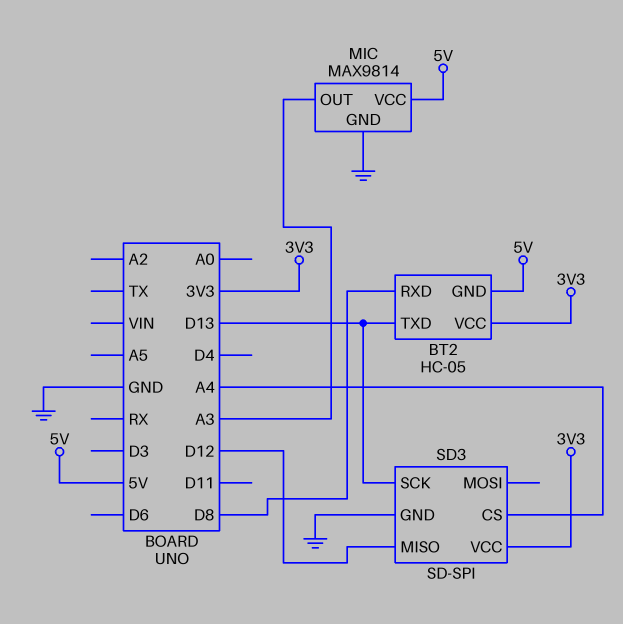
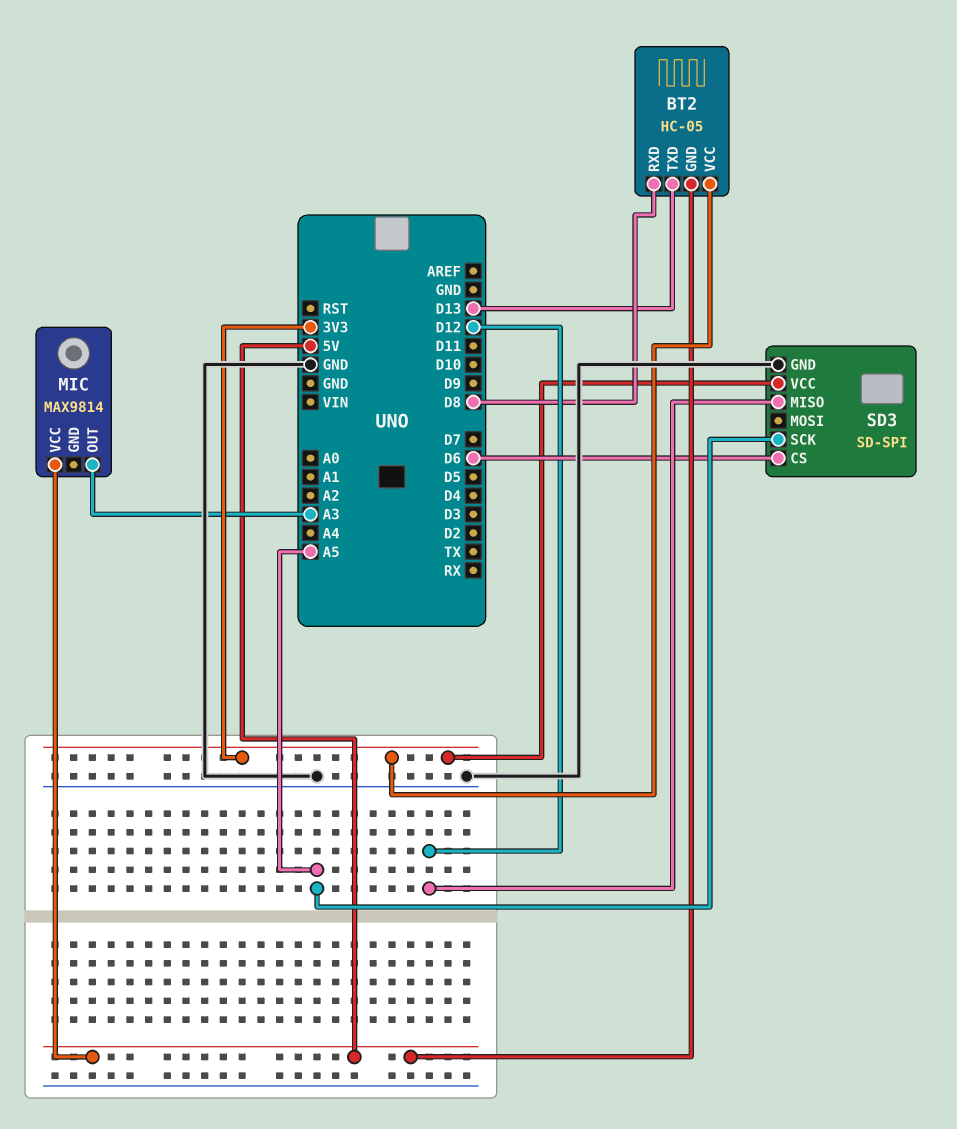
MIC pin GND: GND -> none
SD3 pin CS: A4 -> D6
SD3 pin SCK: D13 -> A5

